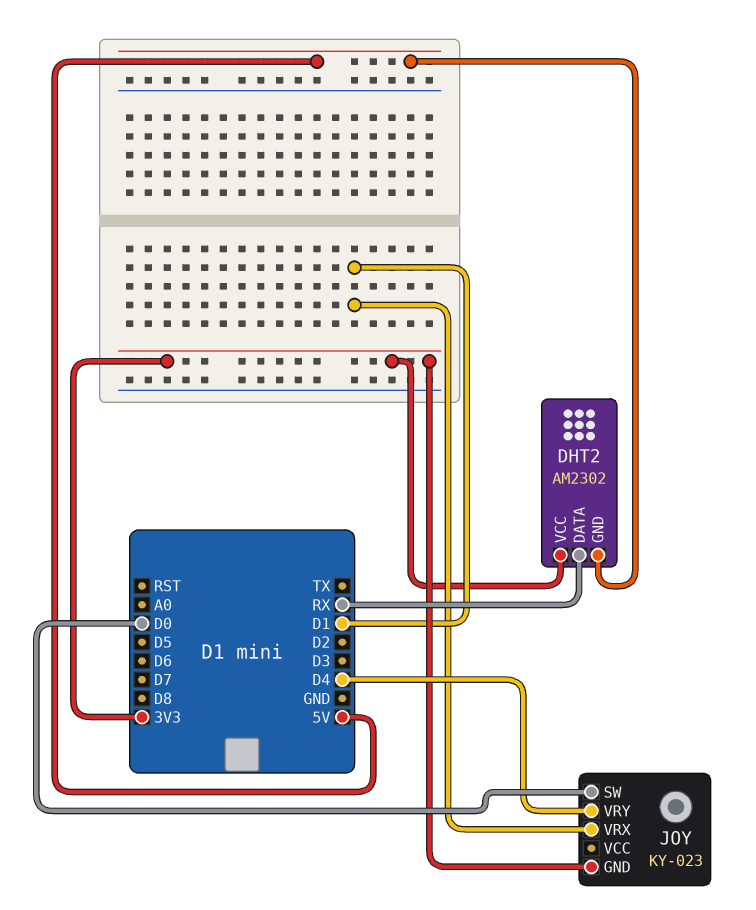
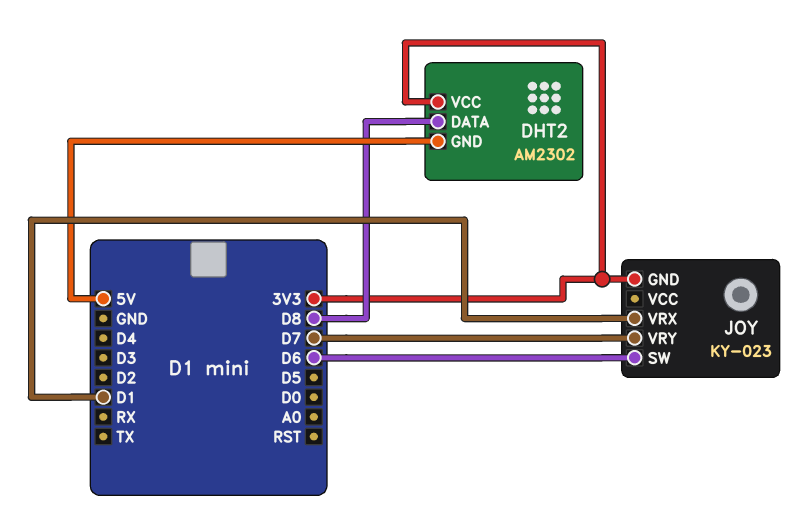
DHT2 pin DATA: RX -> D8
JOY pin SW: D0 -> D6
JOY pin VRY: D4 -> D7

